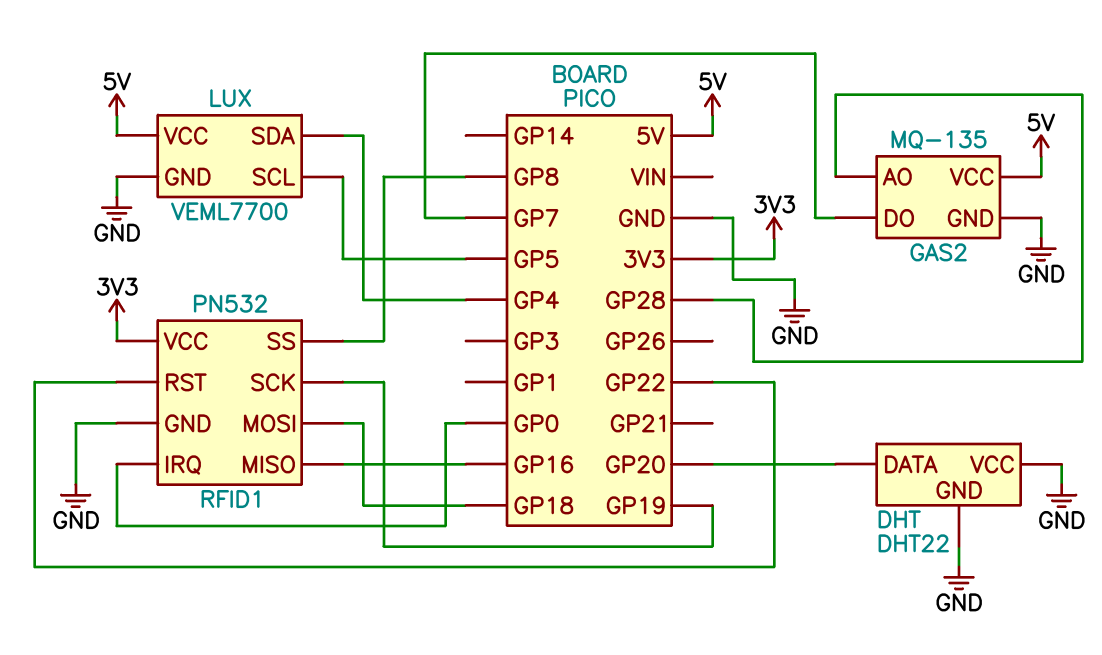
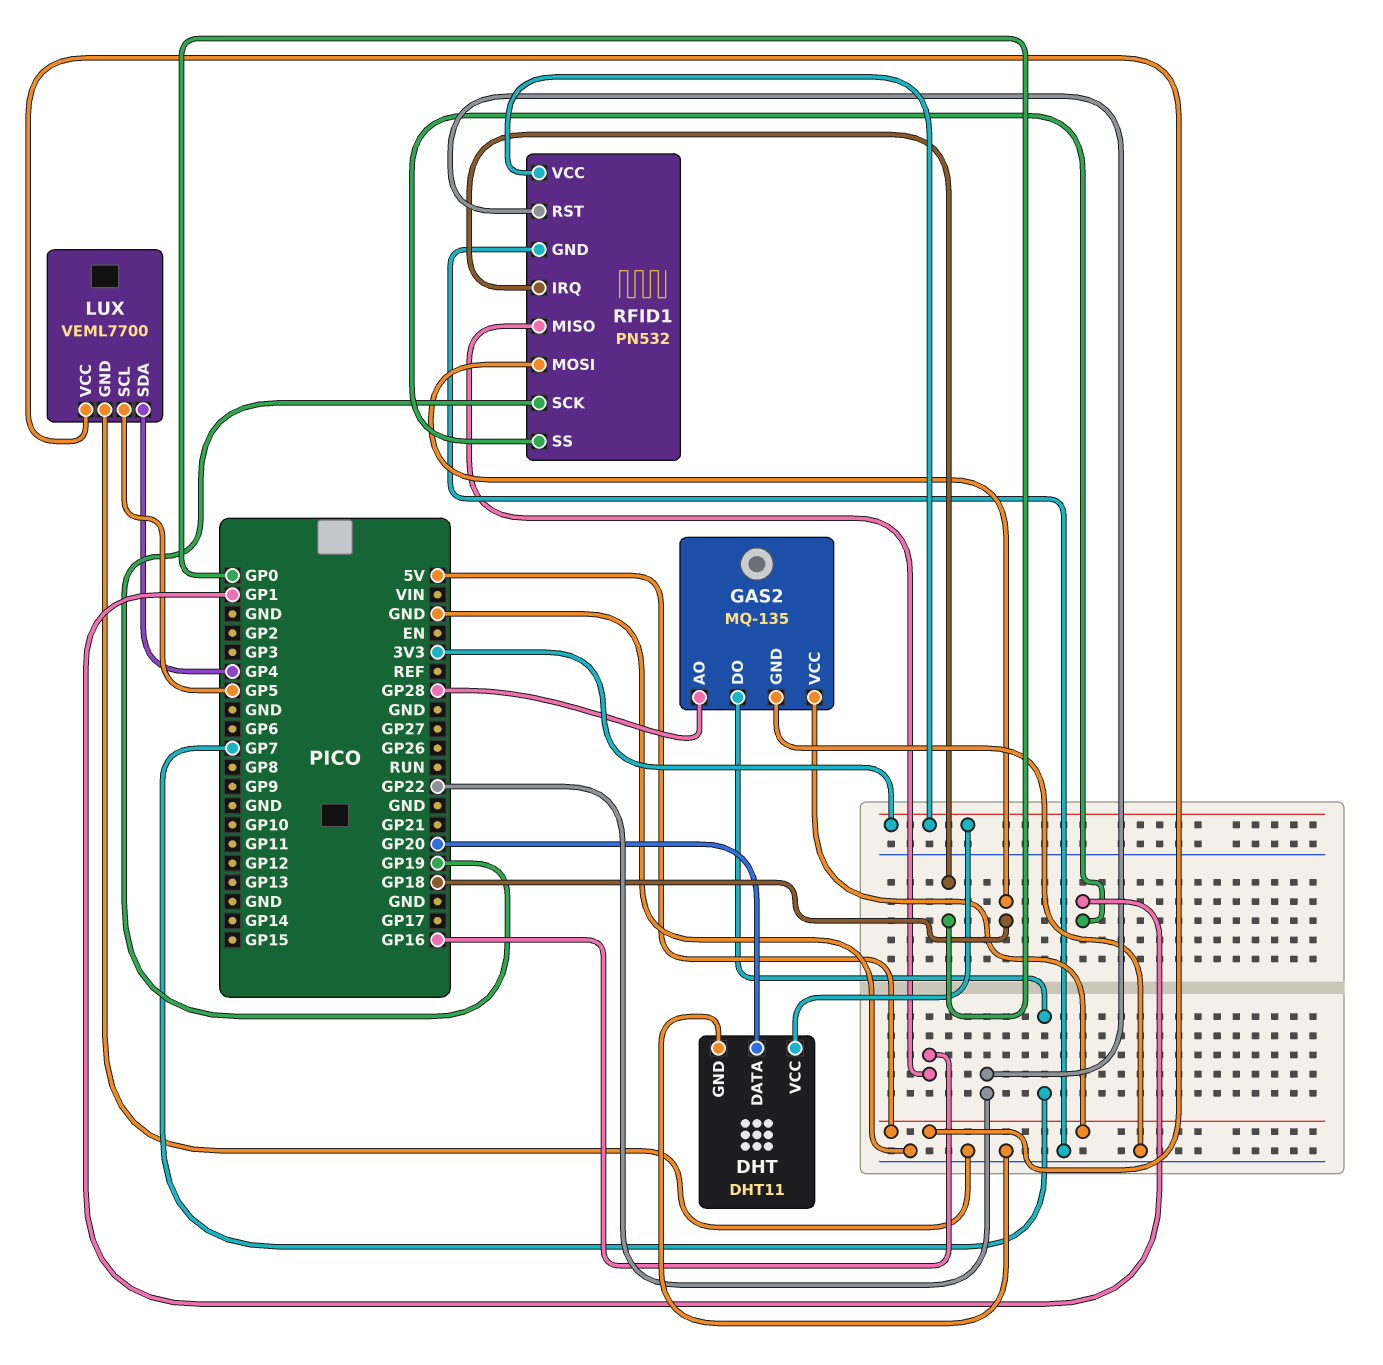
DHT: DHT22 -> DHT11
DHT pin VCC: GND -> 3V3
RFID1 pin SS: GP8 -> GP1

